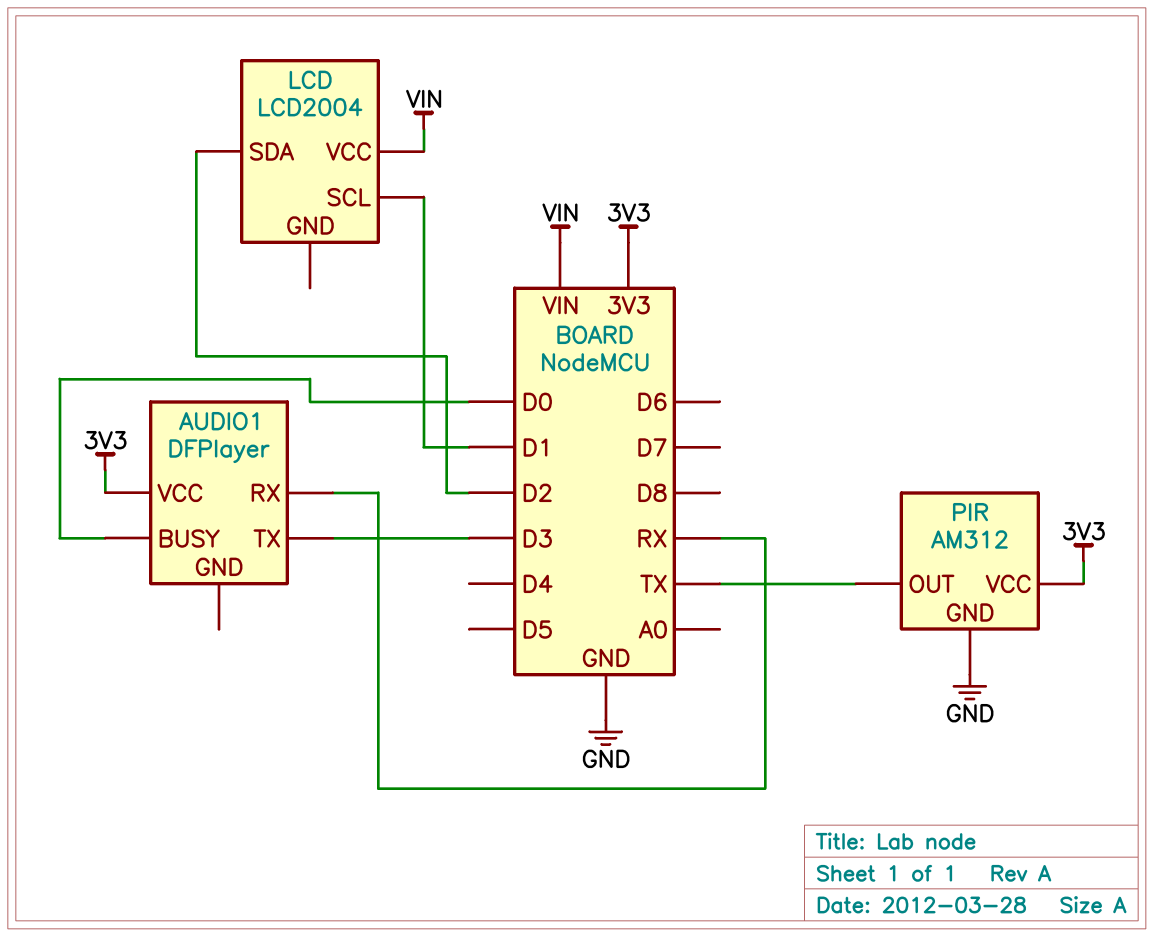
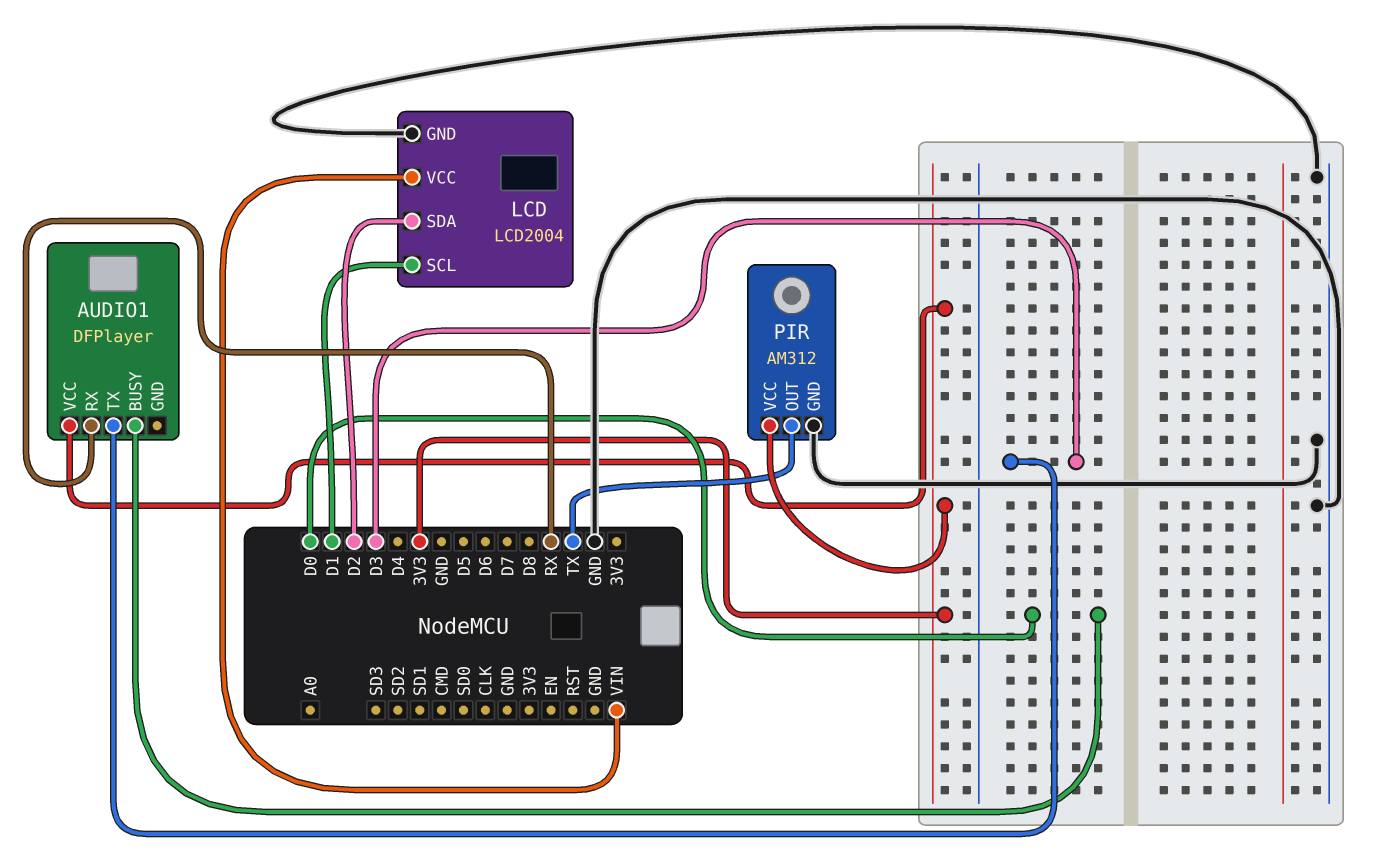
LCD pin GND: none -> GND

